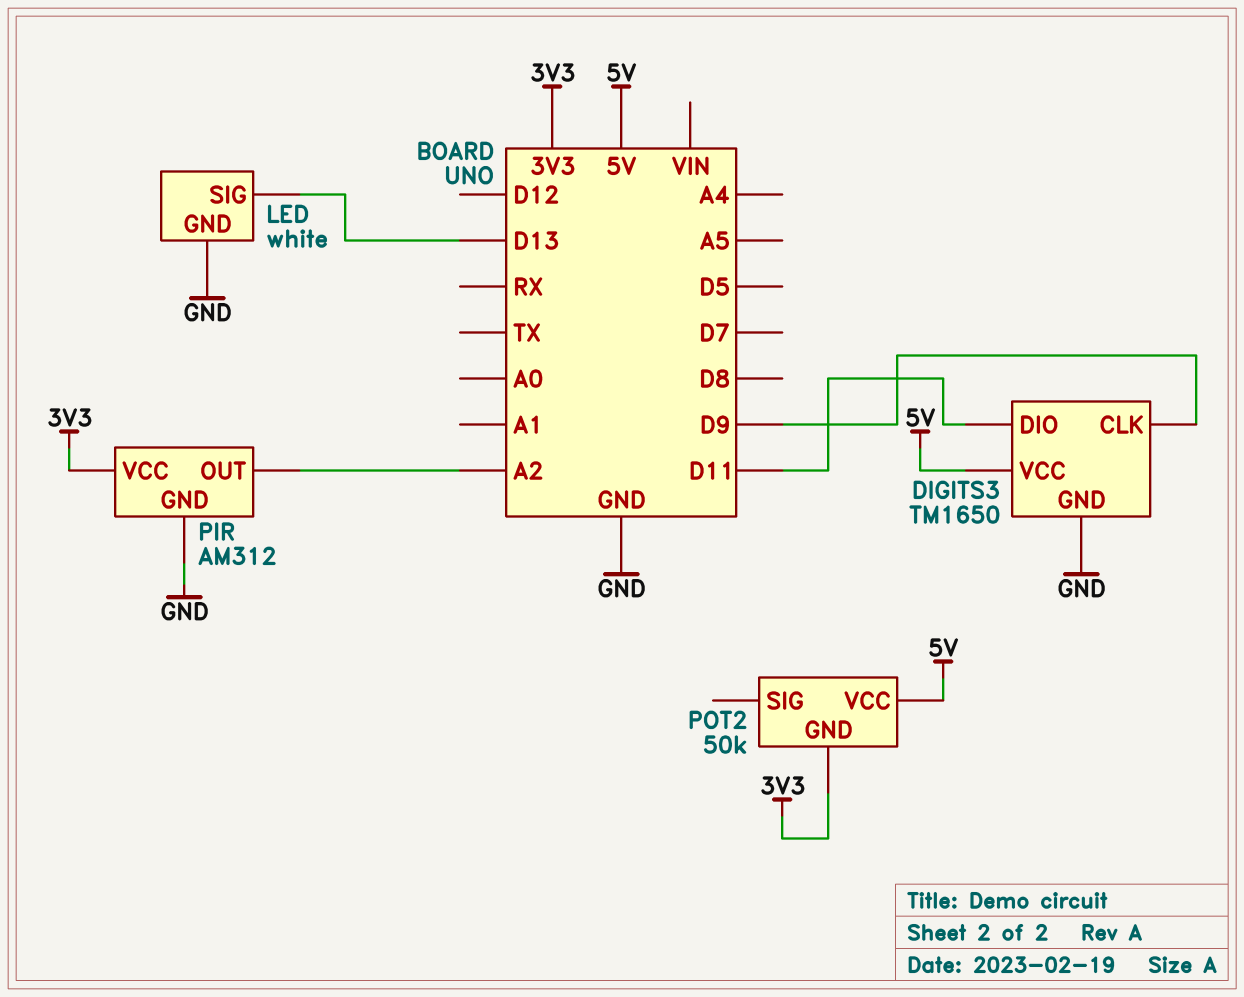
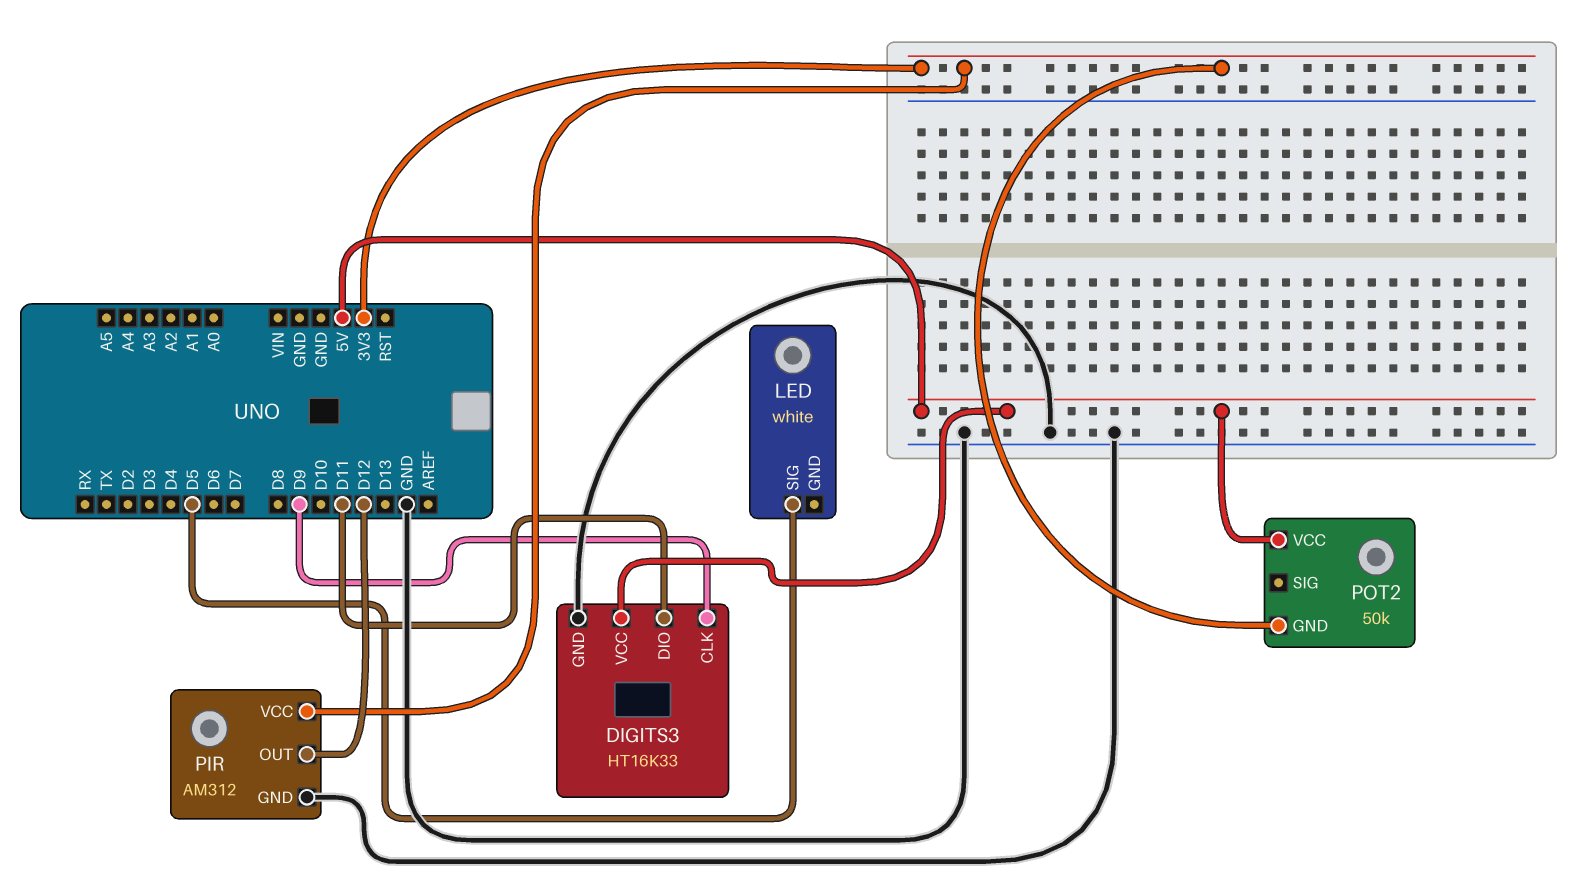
DIGITS3: TM1650 -> HT16K33
LED pin GND: GND -> none
LED pin SIG: D13 -> D5
PIR pin OUT: A2 -> D12

